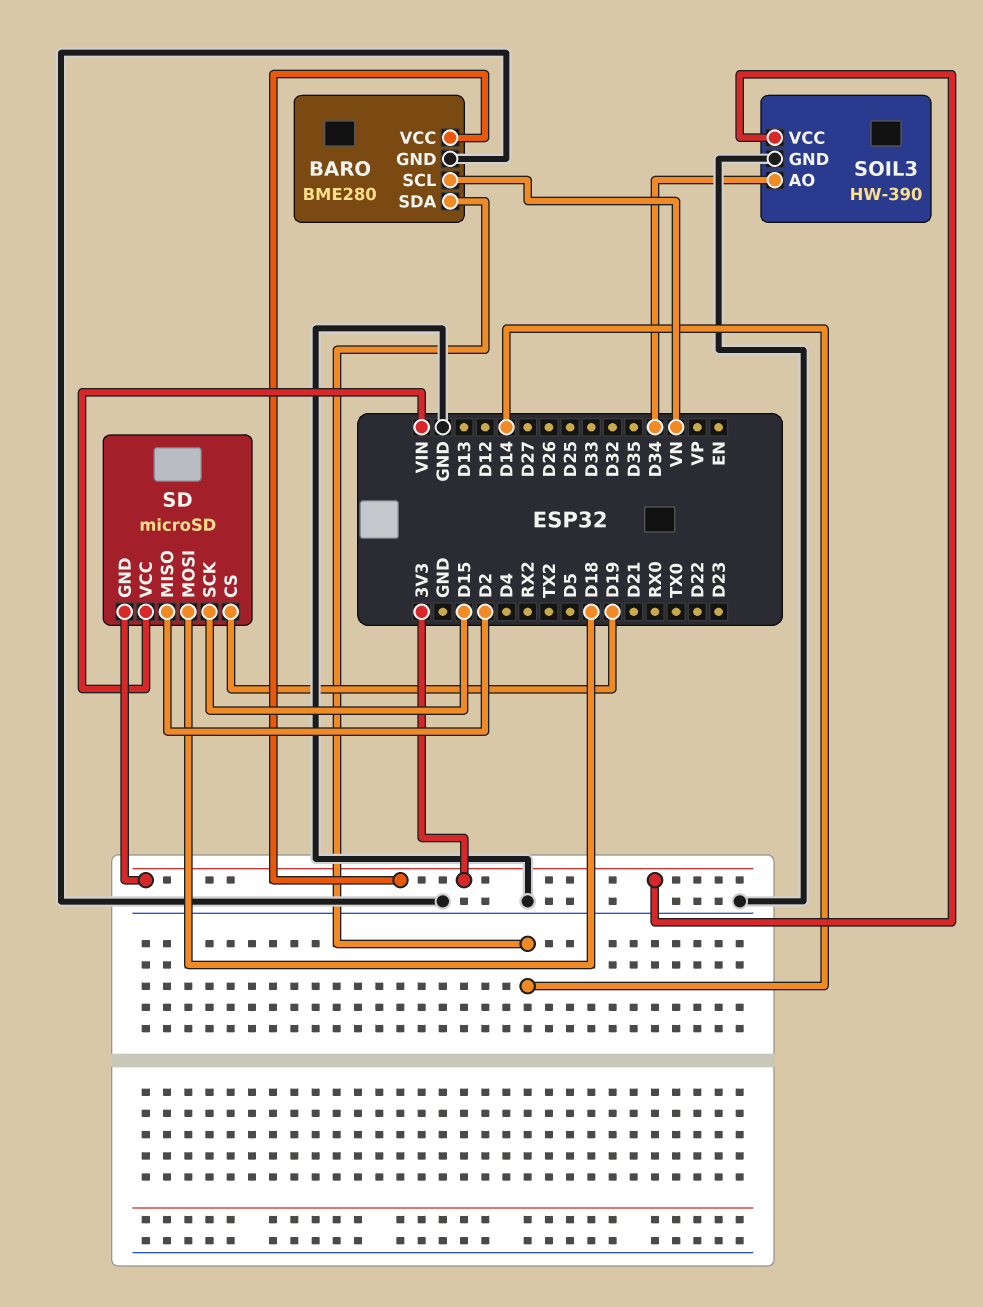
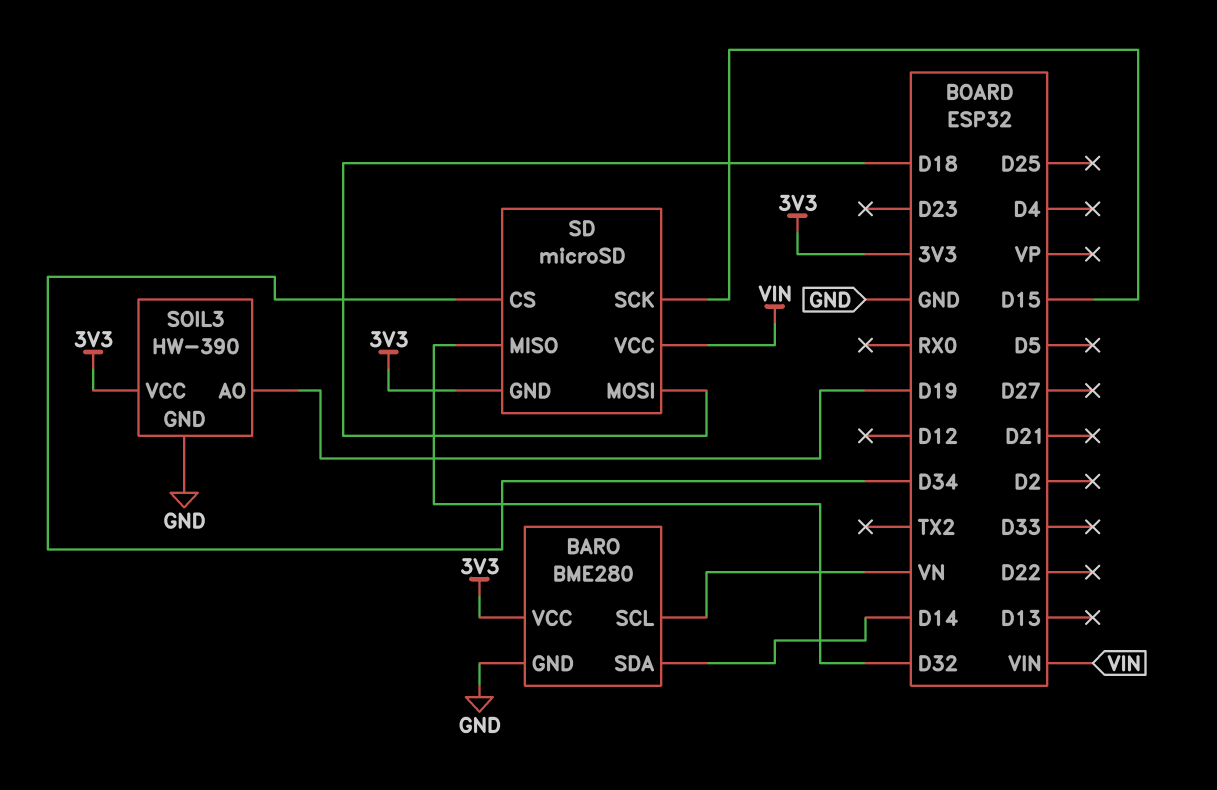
SD pin CS: D19 -> D34
SD pin MISO: D2 -> D32
SOIL3 pin AO: D34 -> D19

